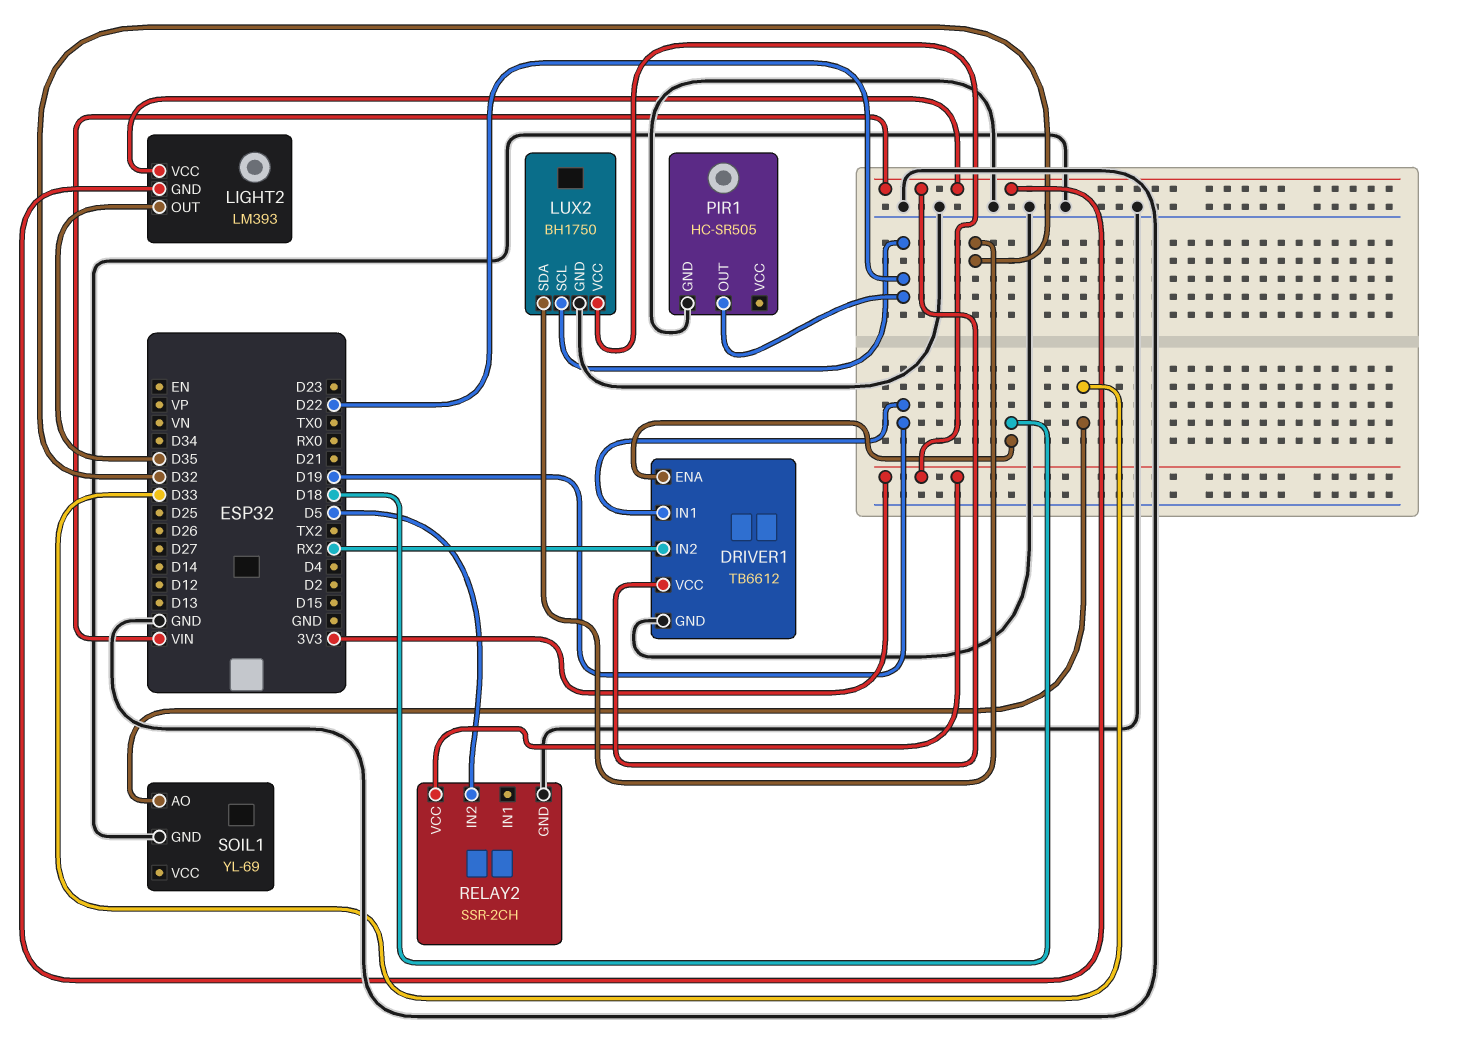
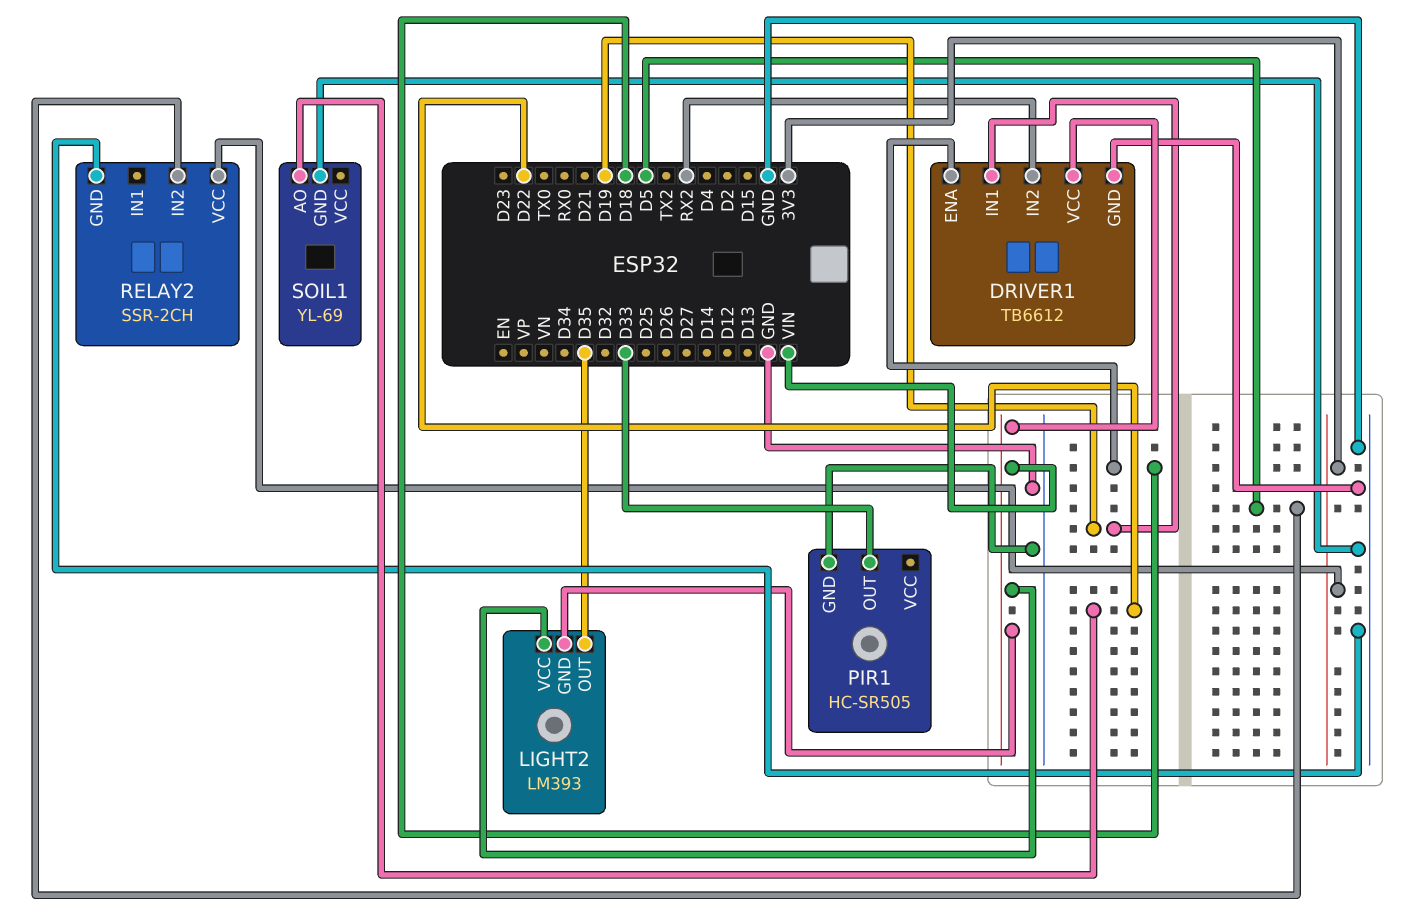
LUX2: BH1750 -> none
LUX2 pin GND: GND -> none
LUX2 pin SCL: D22 -> none
LUX2 pin SDA: D32 -> none
LUX2 pin VCC: 3V3 -> none
PIR1 pin OUT: D22 -> D33
SOIL1 pin AO: D33 -> D22

